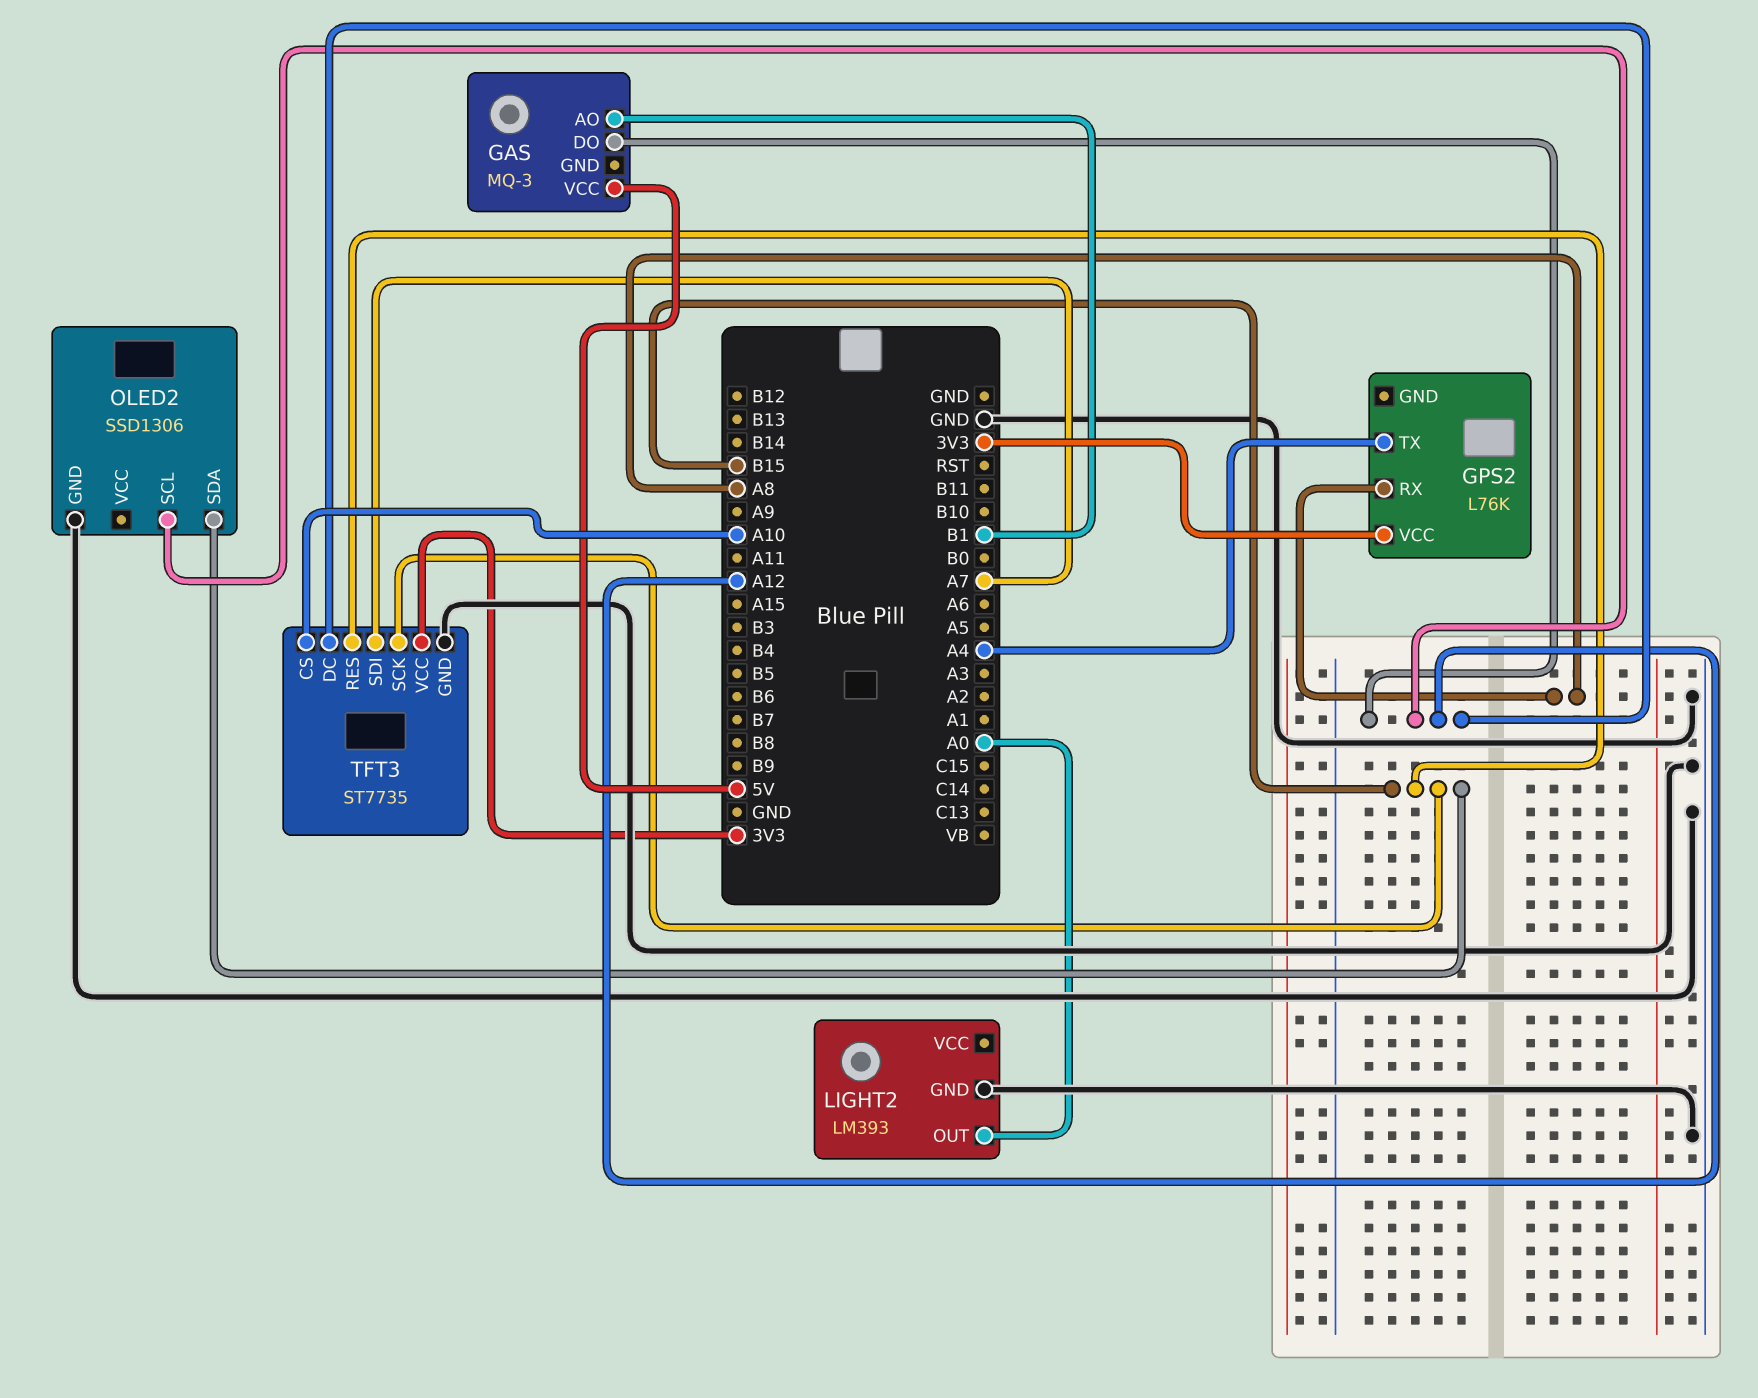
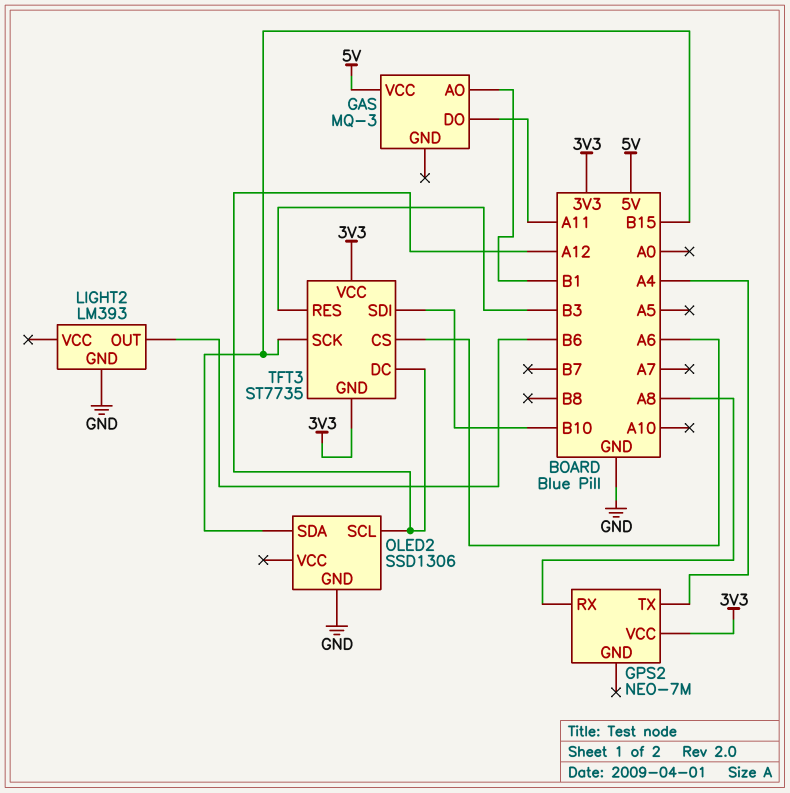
GAS pin DO: A12 -> A11
GPS2: L76K -> NEO-7M
LIGHT2 pin OUT: A0 -> B6
TFT3 pin CS: A10 -> A6
TFT3 pin GND: GND -> 3V3
TFT3 pin RES: B15 -> B3
TFT3 pin SDI: A7 -> B10

